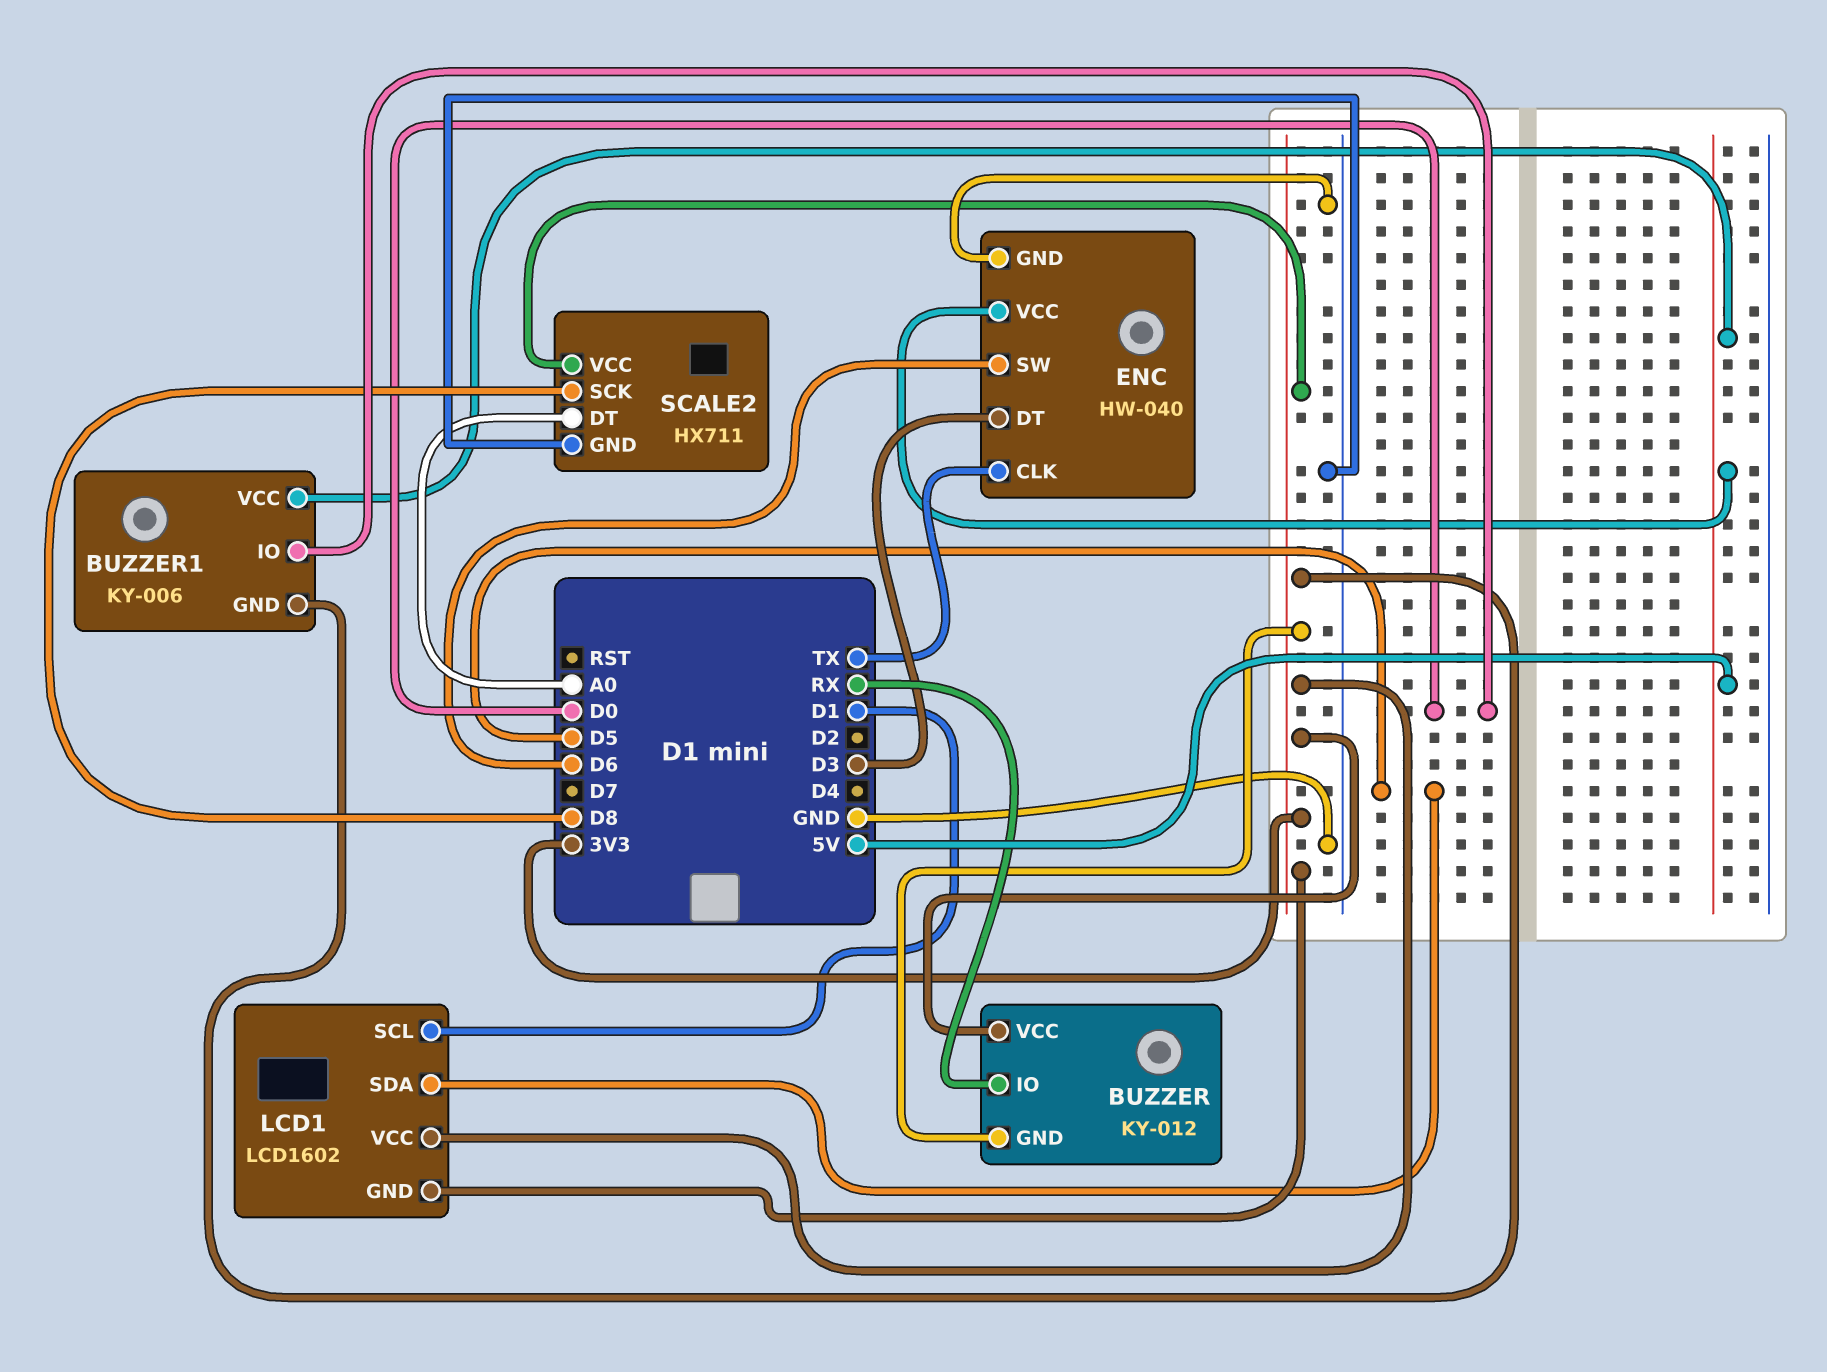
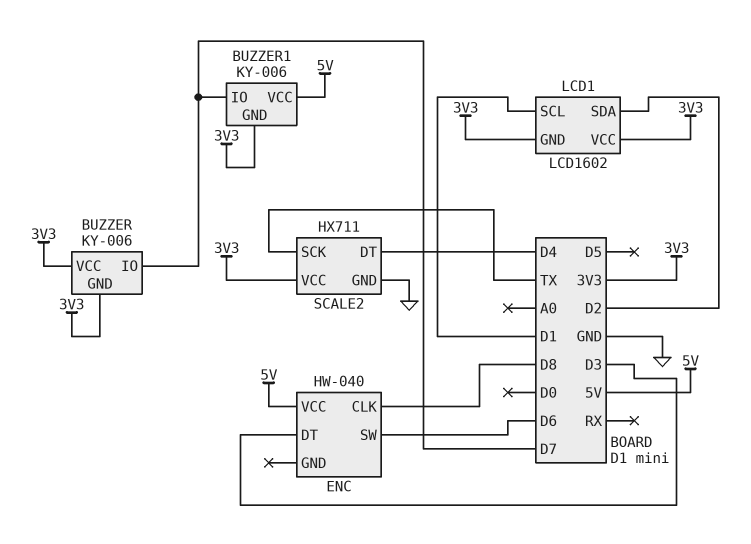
BUZZER: KY-012 -> KY-006
BUZZER pin IO: RX -> D7
BUZZER1 pin IO: D0 -> D7
ENC pin CLK: TX -> D8
ENC pin GND: GND -> none
LCD1 pin SDA: D5 -> D2
SCALE2 pin DT: A0 -> D4
SCALE2 pin SCK: D8 -> TX

